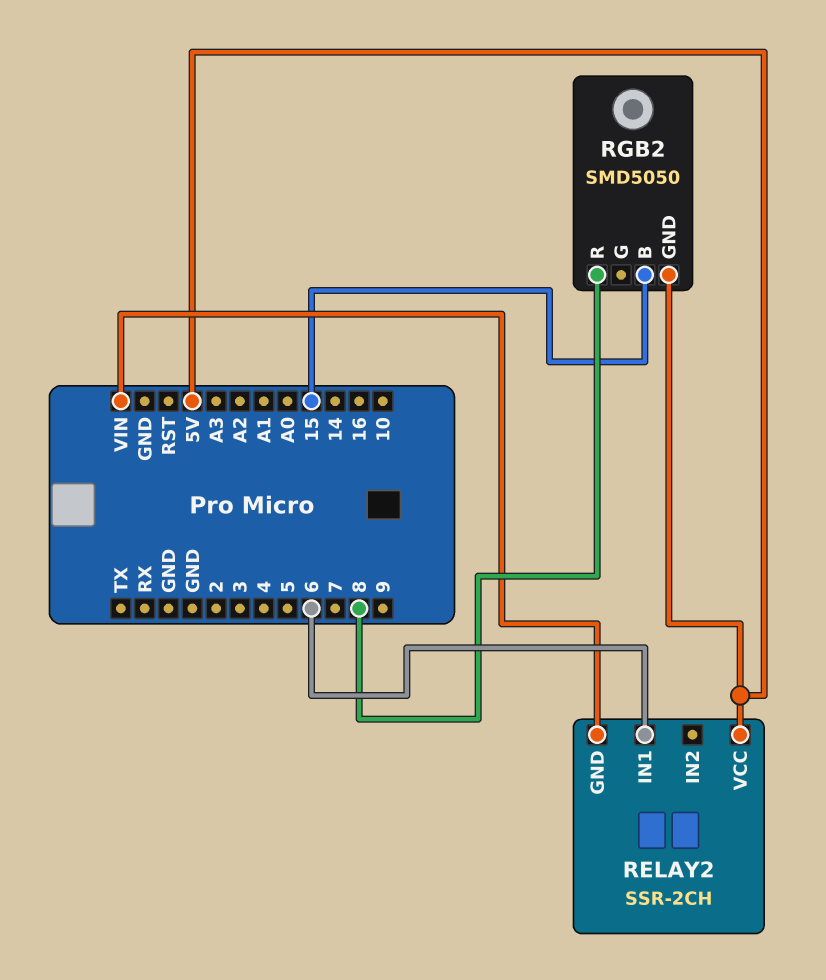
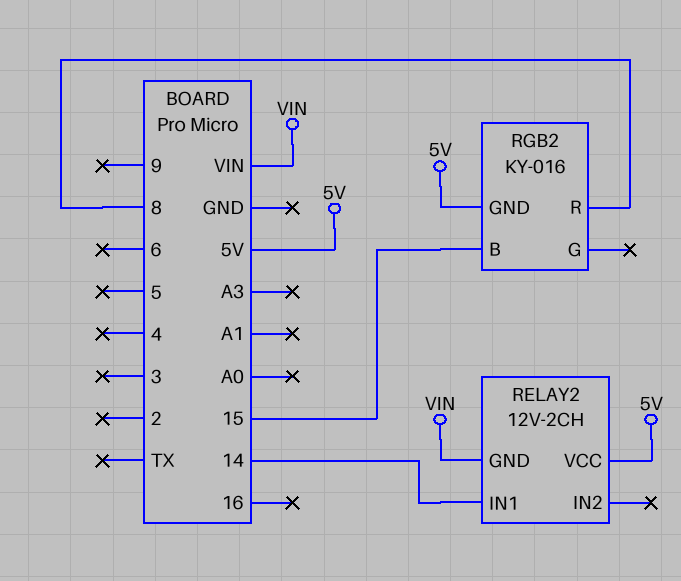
RELAY2: SSR-2CH -> 12V-2CH
RELAY2 pin IN1: 6 -> 14
RGB2: SMD5050 -> KY-016

